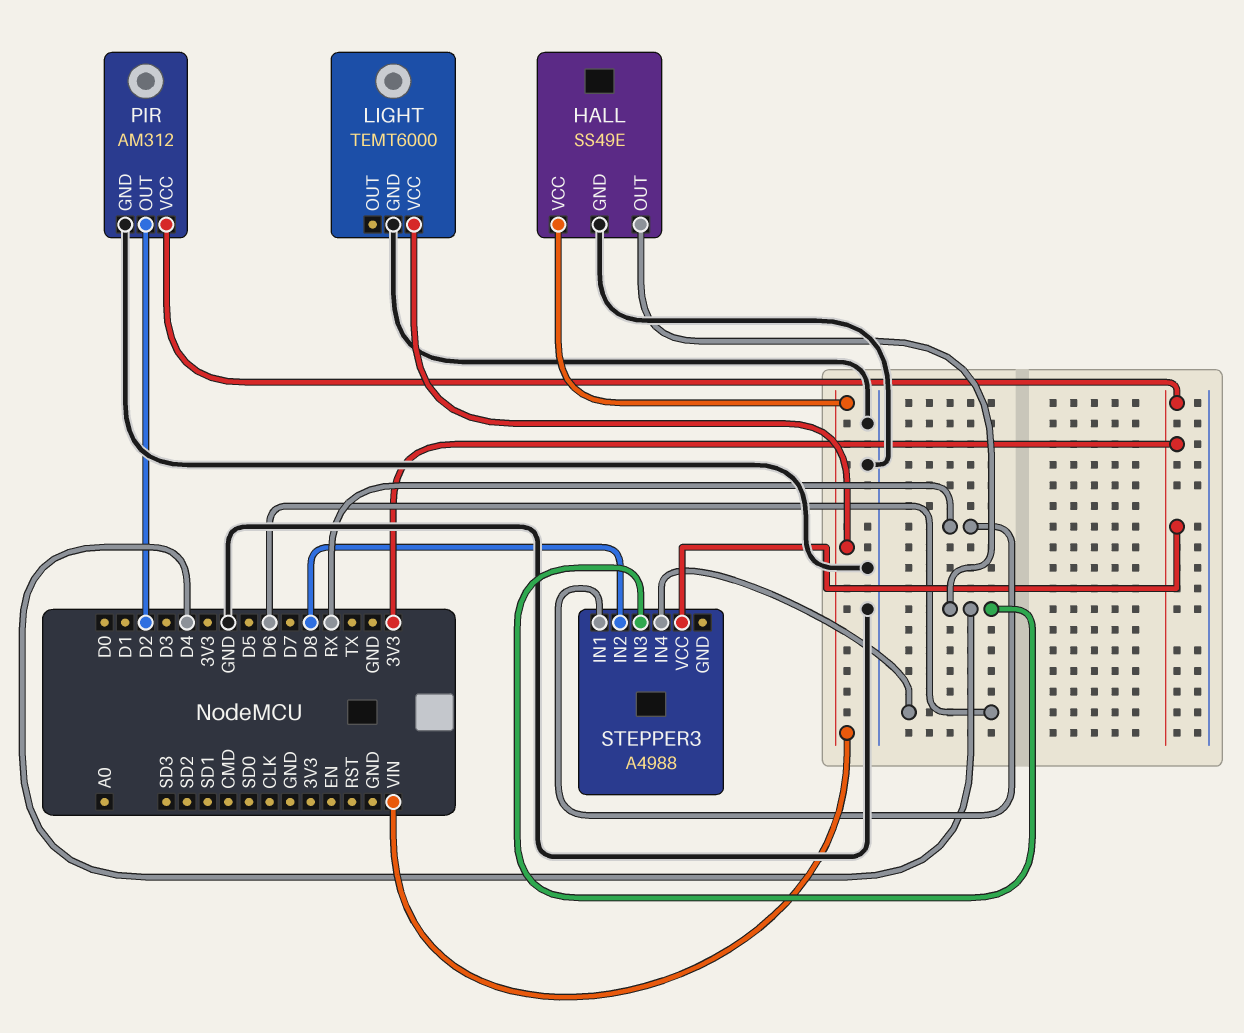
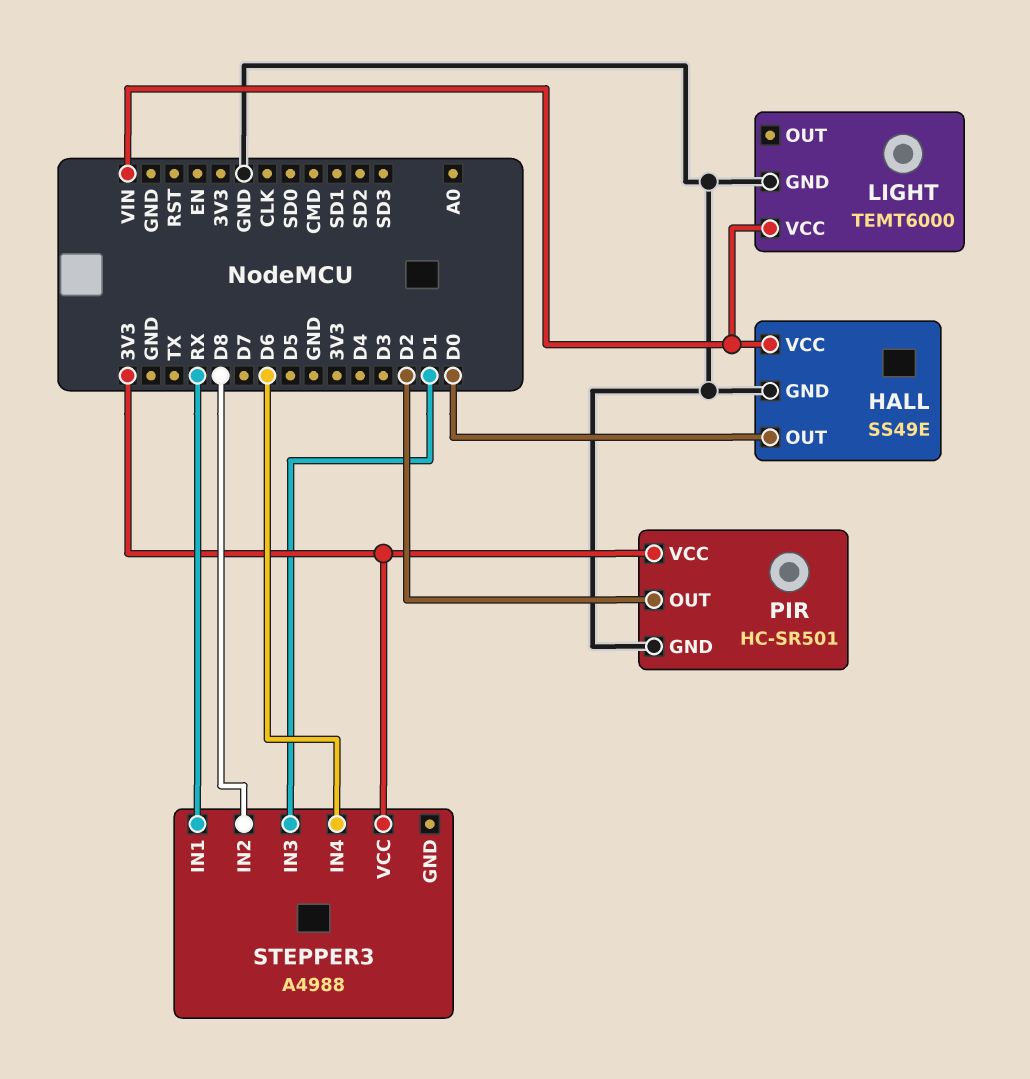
HALL pin OUT: D4 -> D0
PIR: AM312 -> HC-SR501
STEPPER3 pin IN3: D4 -> D1

